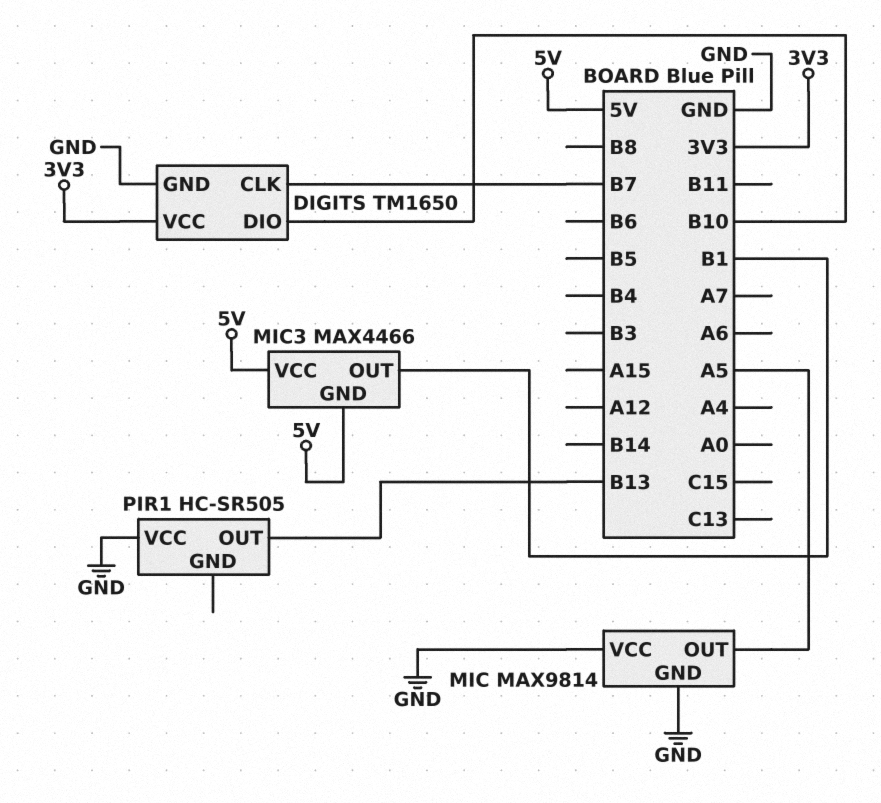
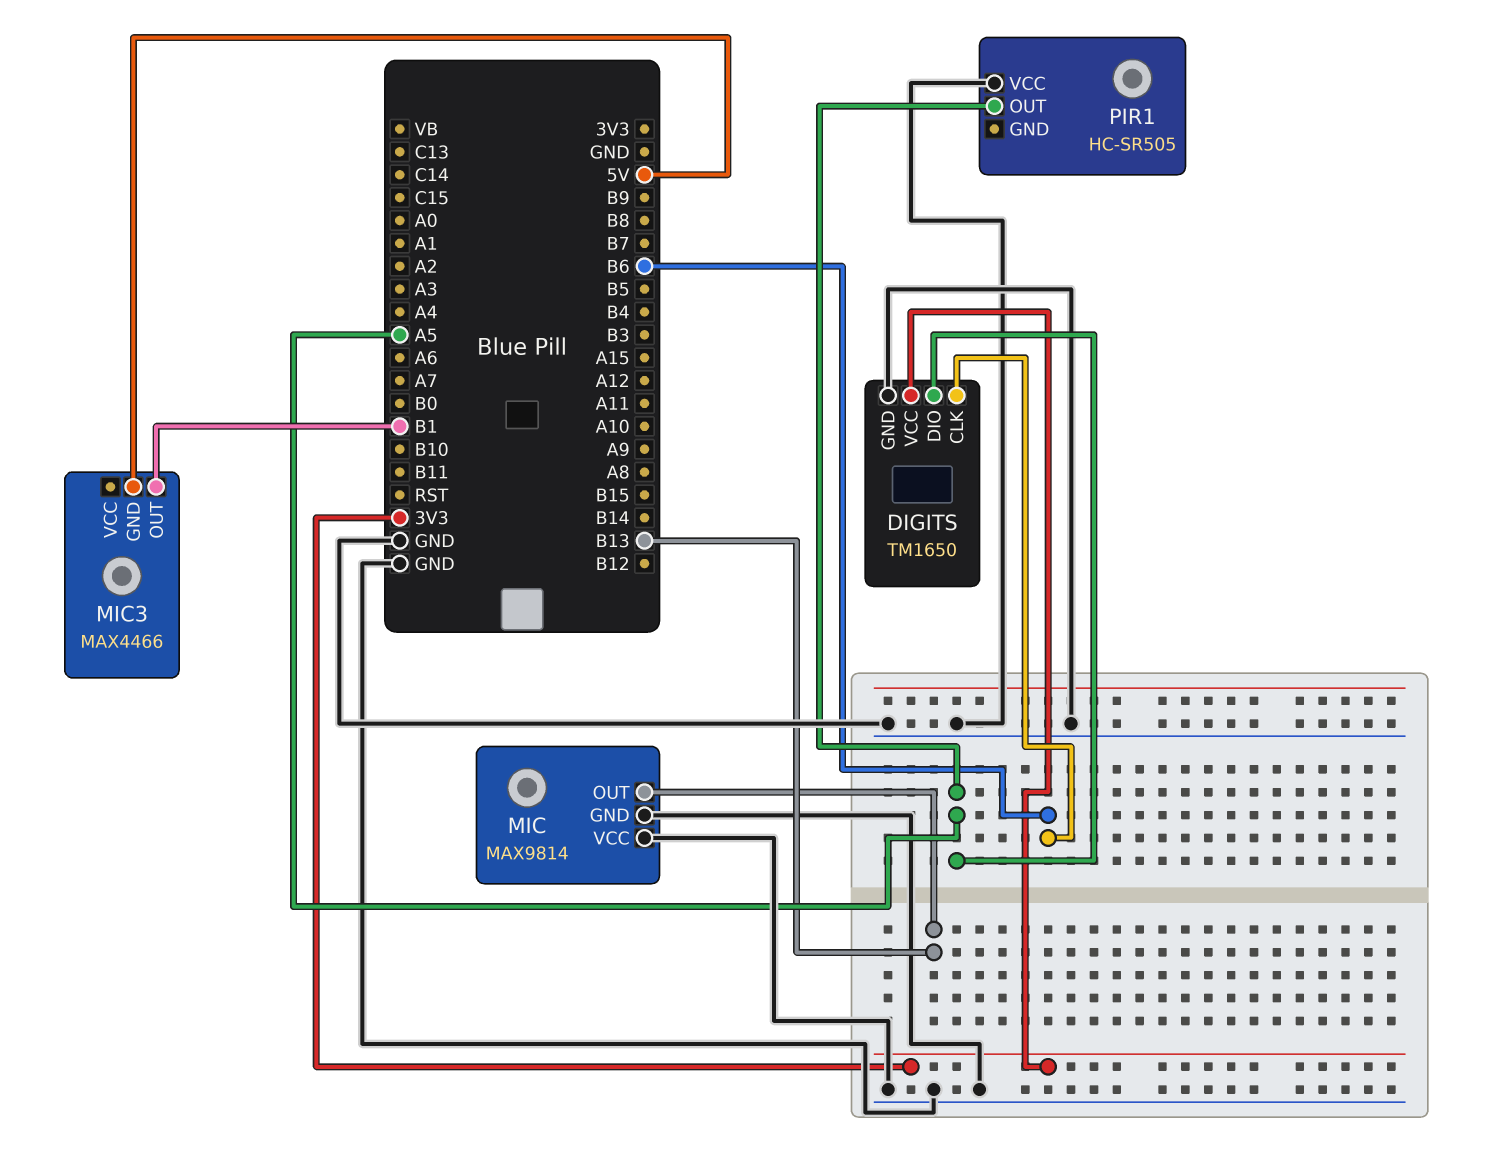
DIGITS pin CLK: B7 -> B6
DIGITS pin DIO: B10 -> A5
MIC pin OUT: A5 -> B13
MIC3 pin VCC: 5V -> none
PIR1 pin OUT: B13 -> A5

